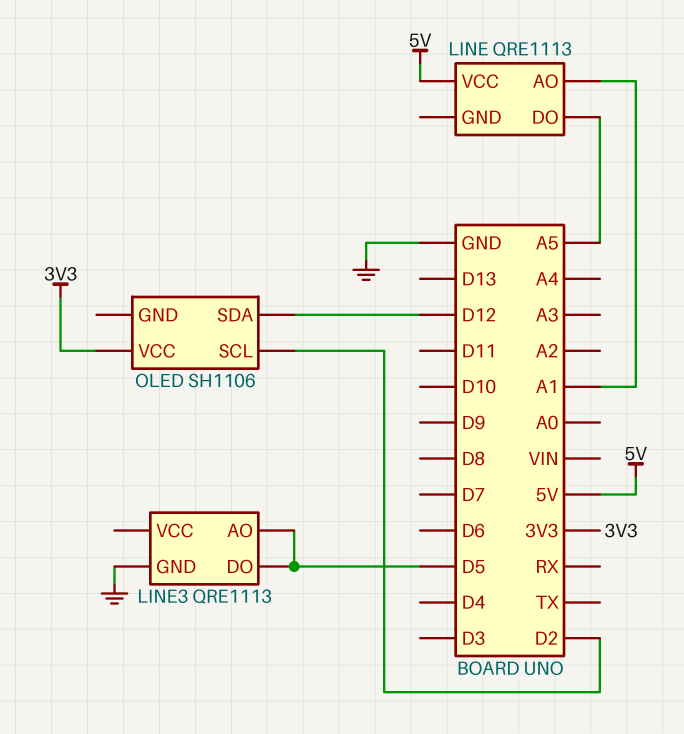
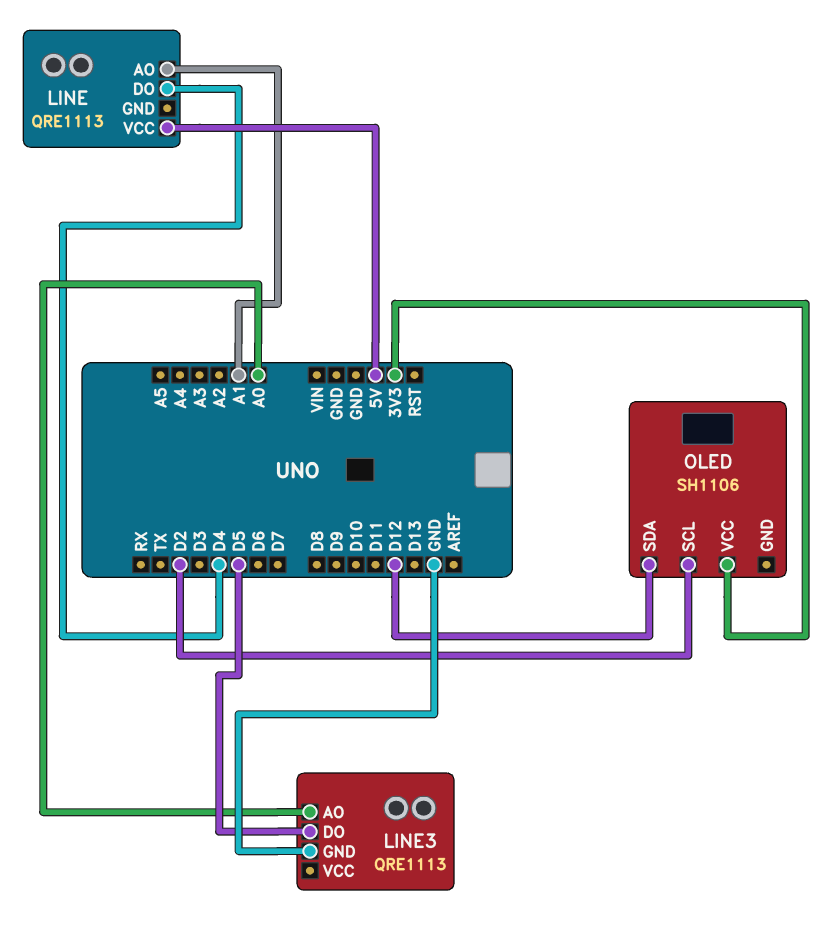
LINE pin DO: A5 -> D4
LINE3 pin AO: D5 -> A0

